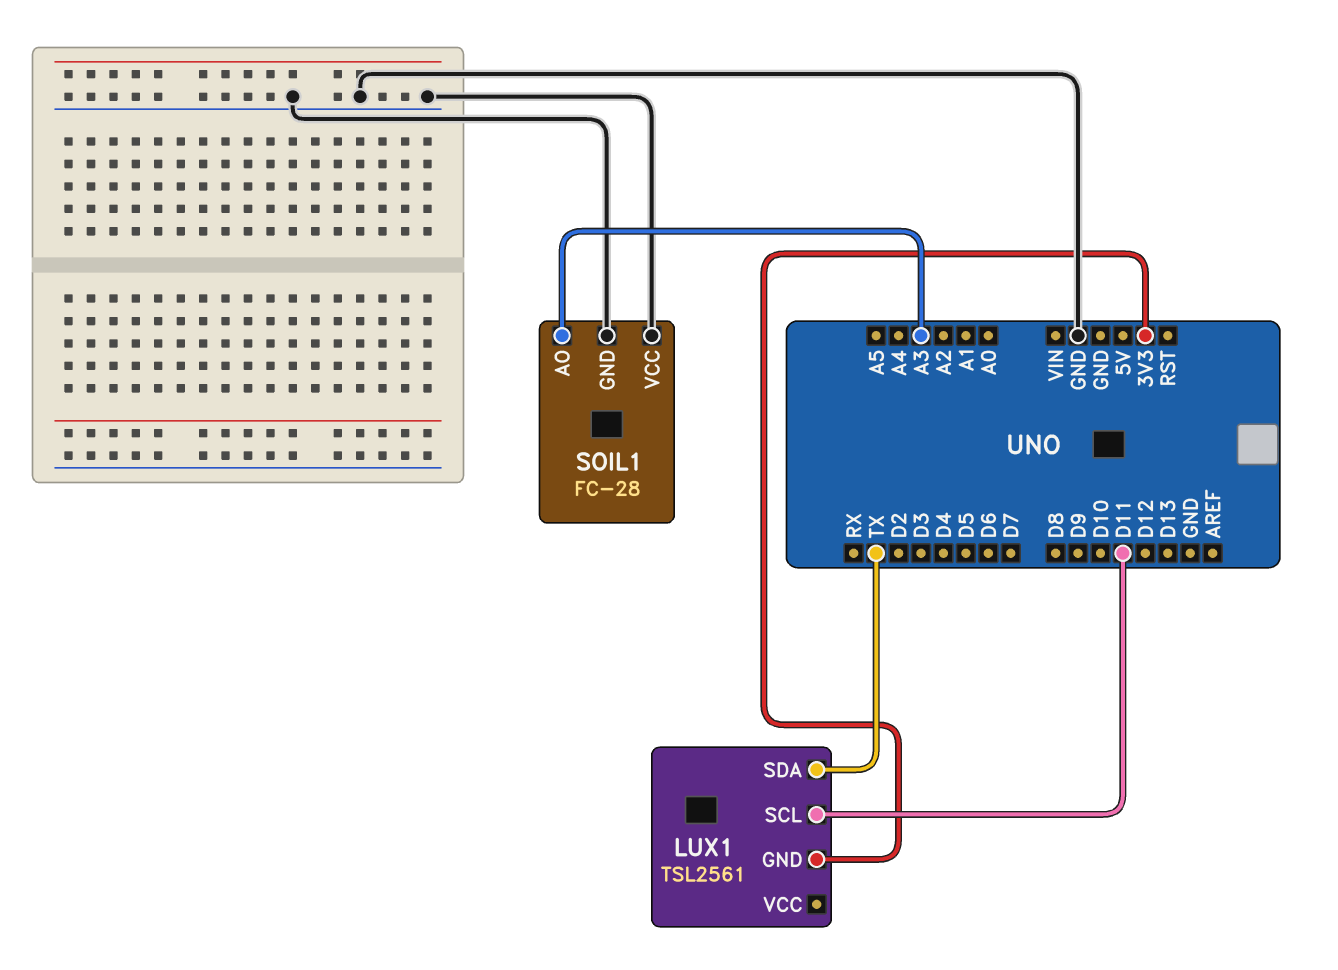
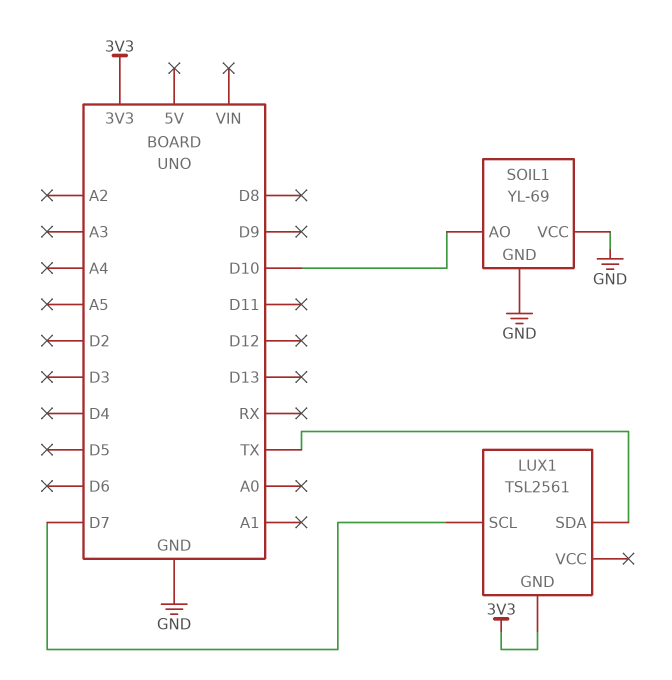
LUX1 pin SCL: D11 -> D7
SOIL1: FC-28 -> YL-69
SOIL1 pin AO: A3 -> D10

